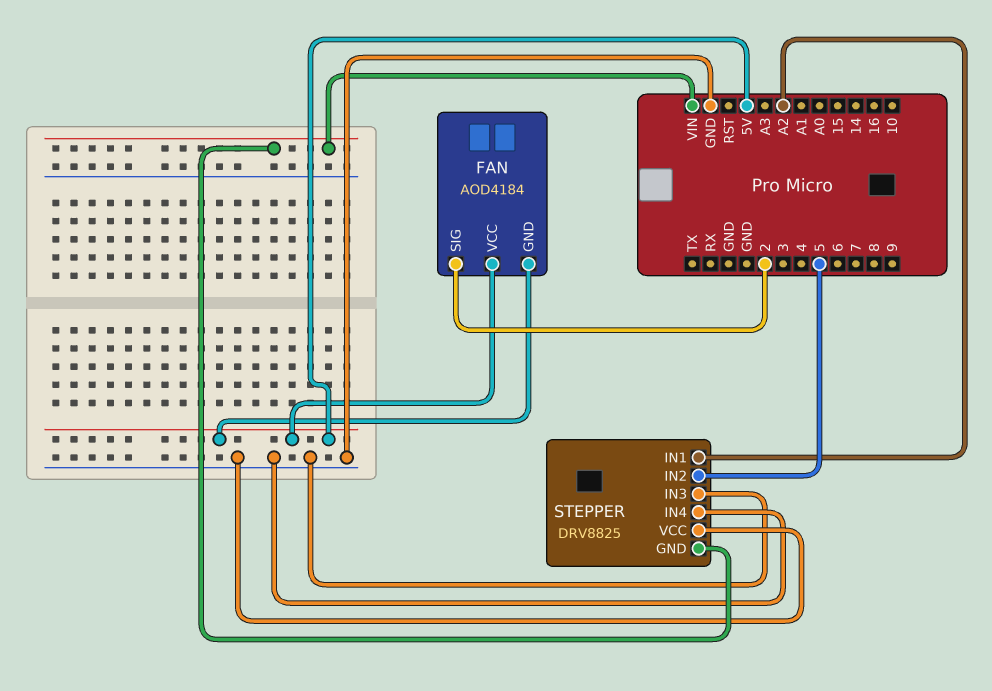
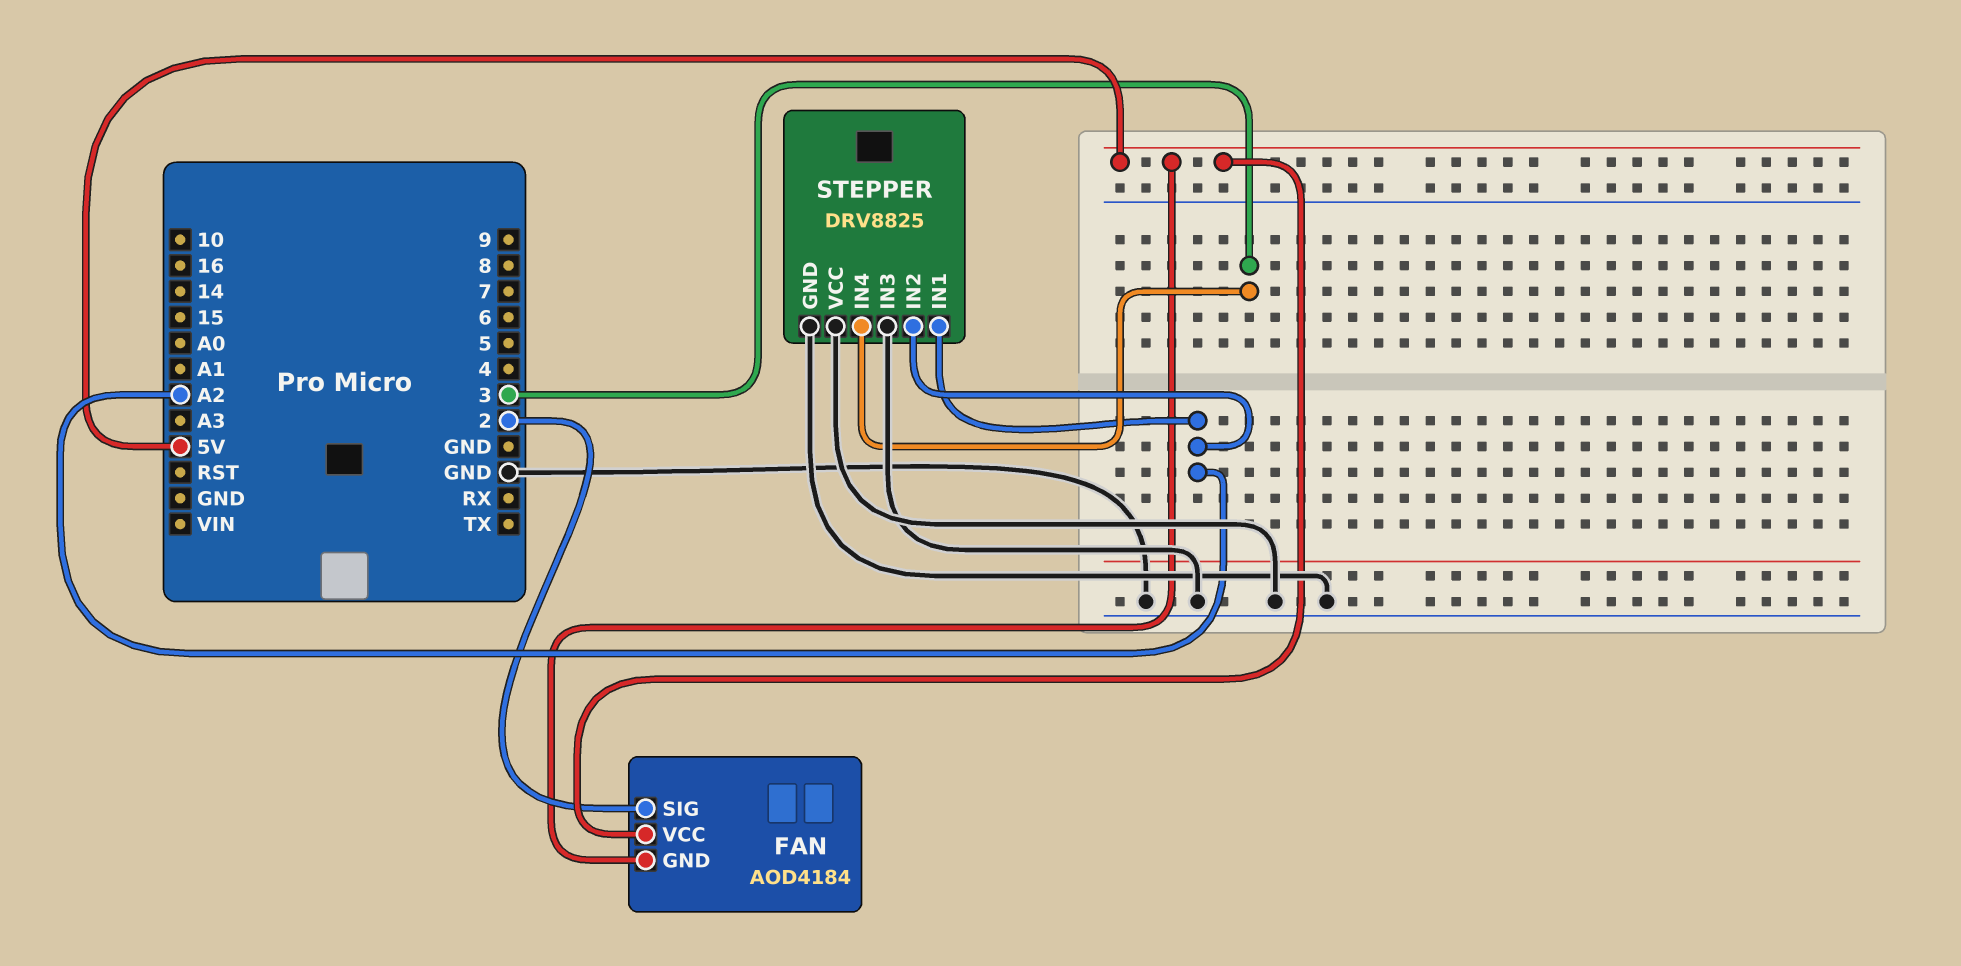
STEPPER pin GND: VIN -> GND
STEPPER pin IN2: 5 -> A2
STEPPER pin IN4: GND -> 3

